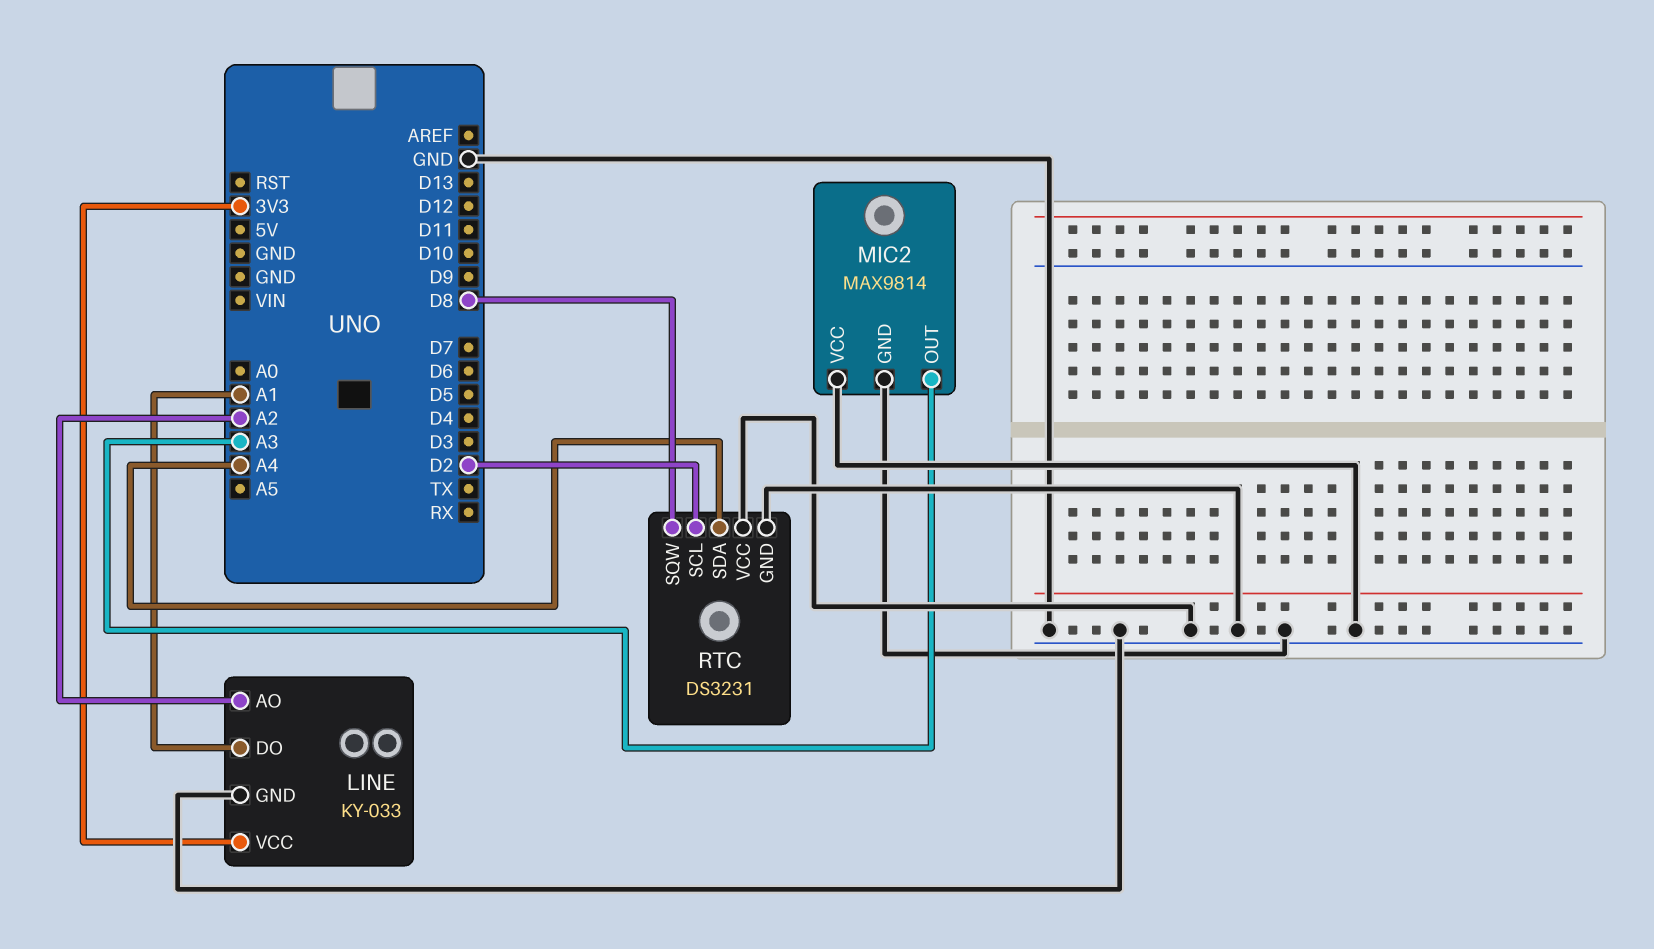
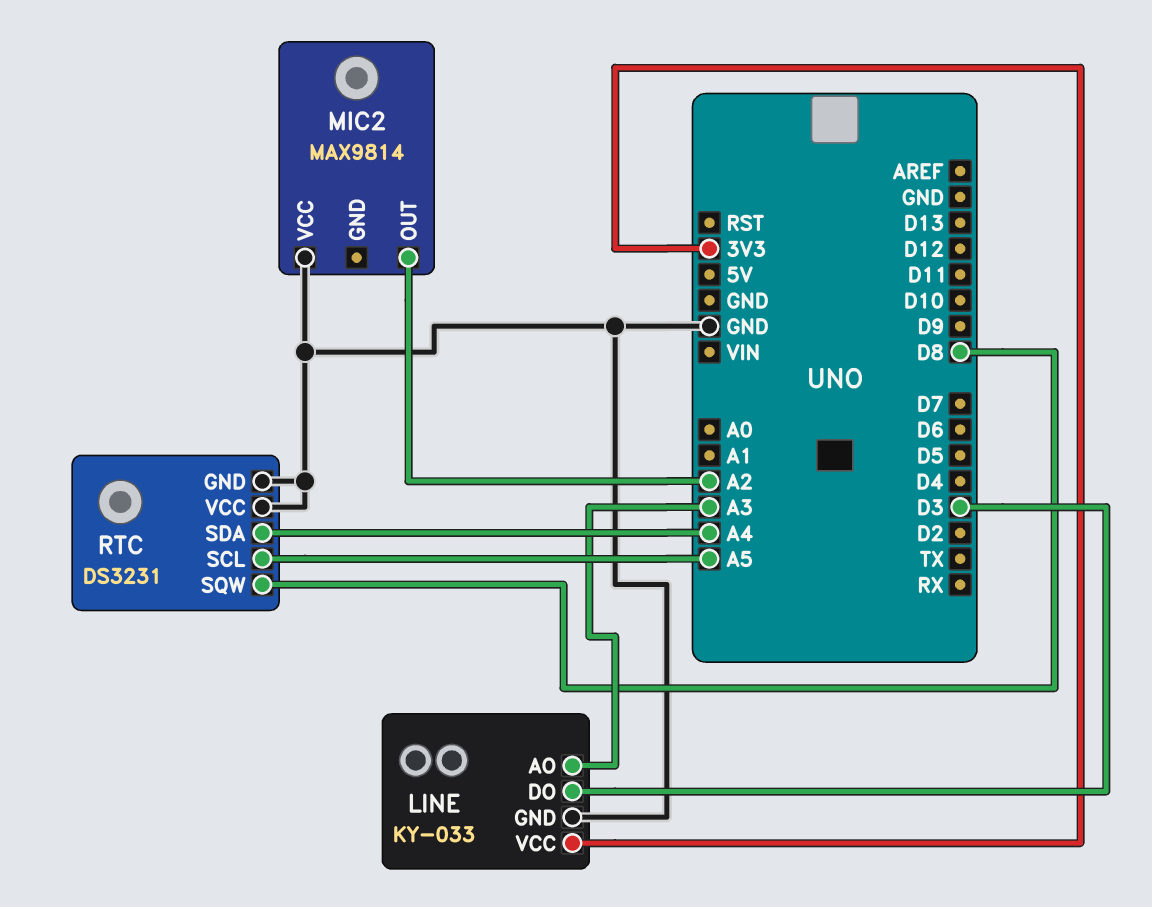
LINE pin AO: A2 -> A3
LINE pin DO: A1 -> D3
MIC2 pin GND: GND -> none
MIC2 pin OUT: A3 -> A2
RTC pin SCL: D2 -> A5

